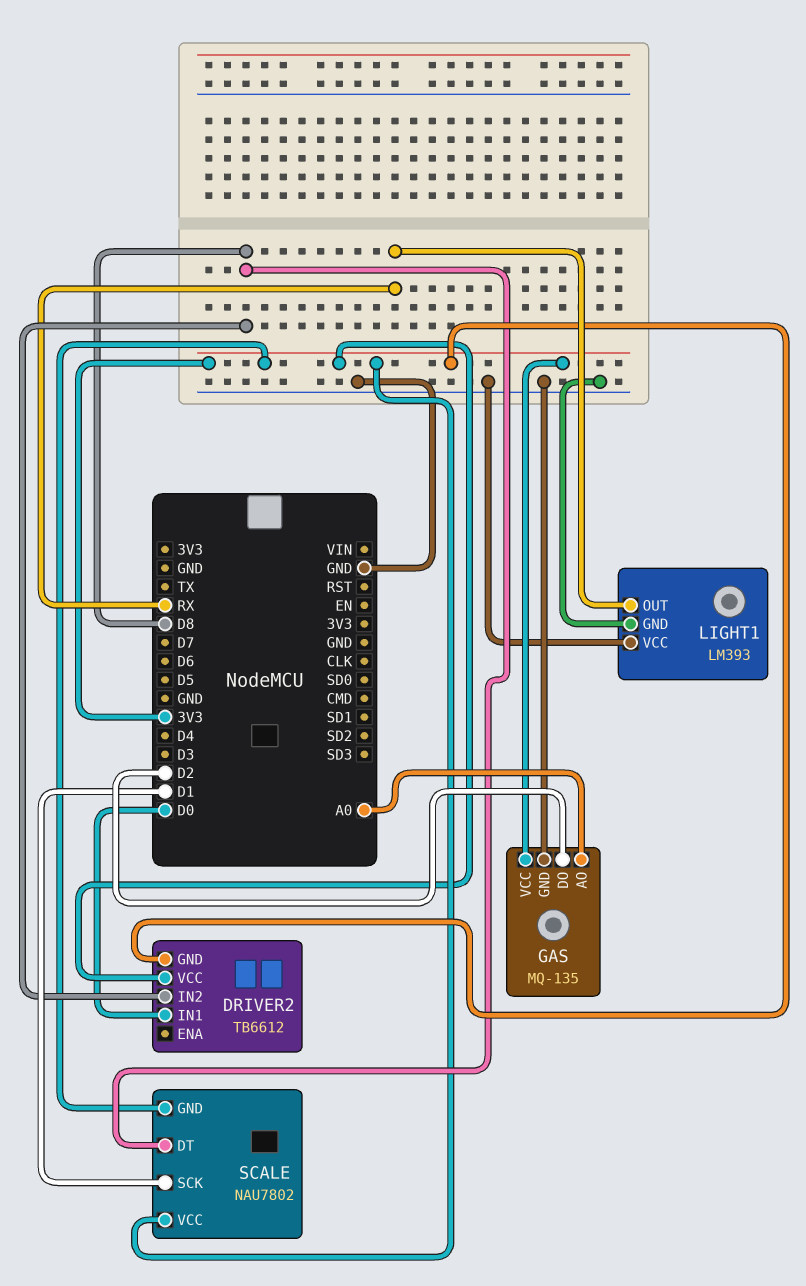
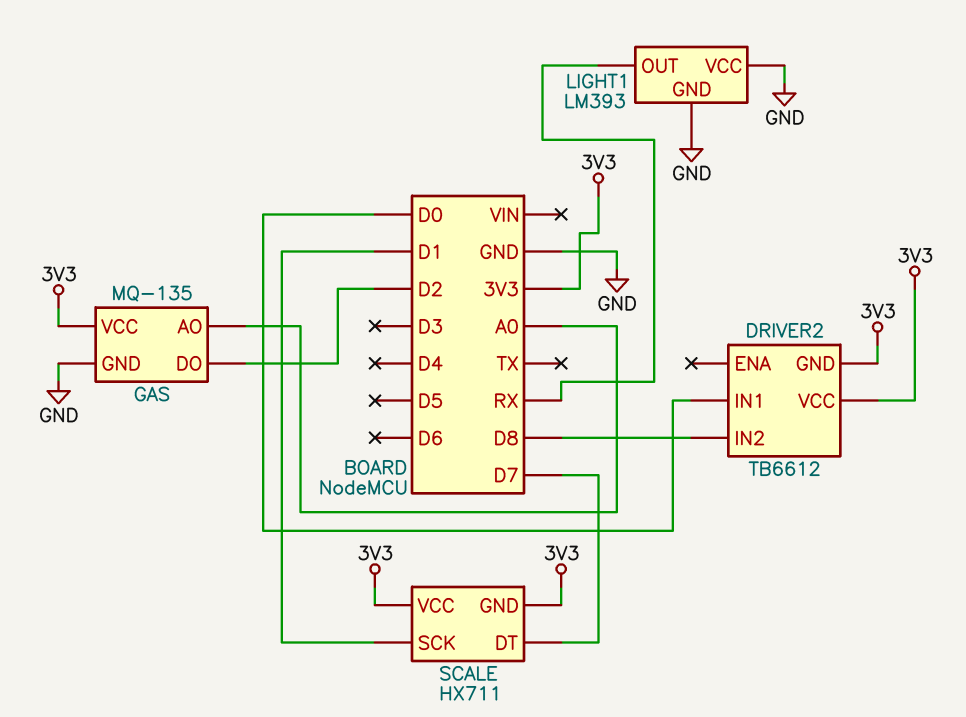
SCALE: NAU7802 -> HX711
SCALE pin DT: D8 -> D7

